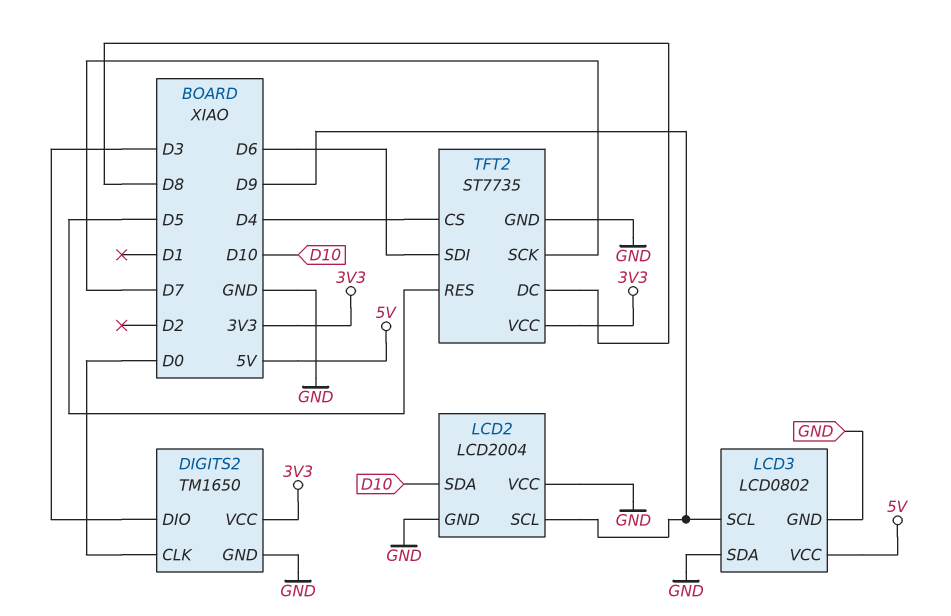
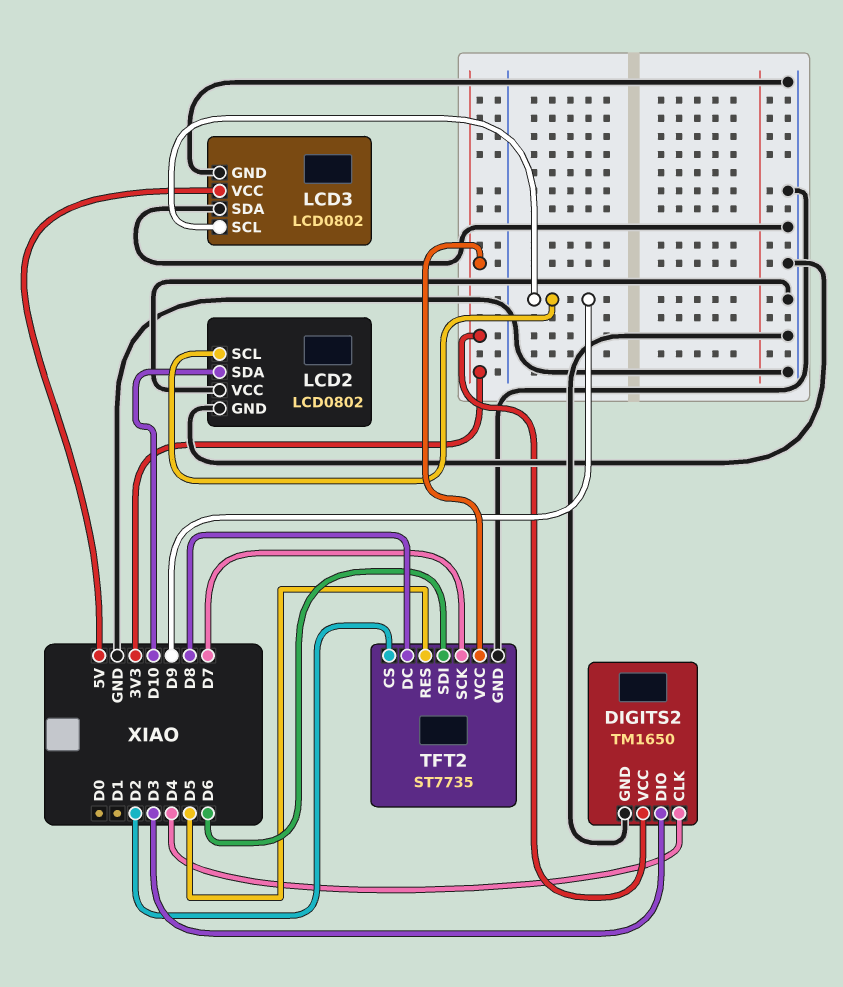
DIGITS2 pin CLK: D0 -> D4
LCD2: LCD2004 -> LCD0802
TFT2 pin CS: D4 -> D2

